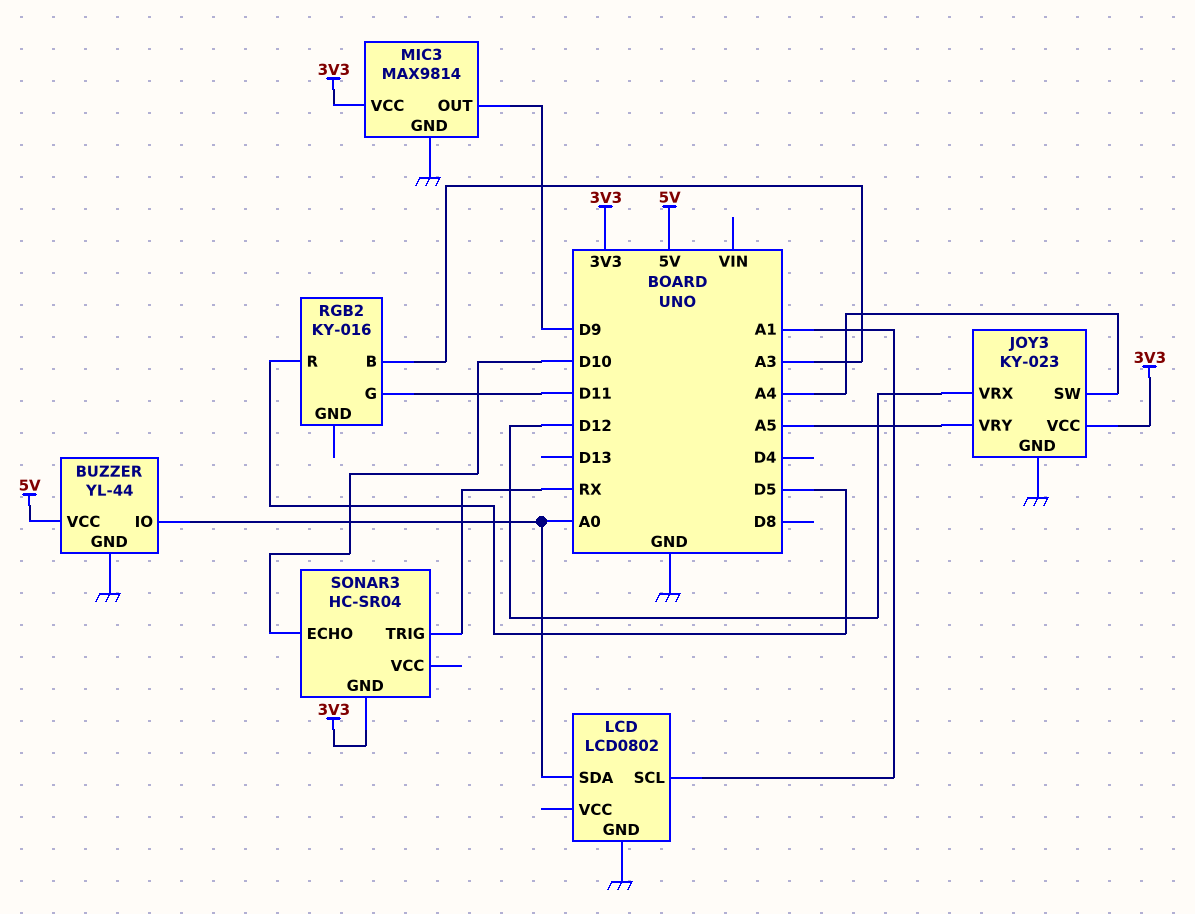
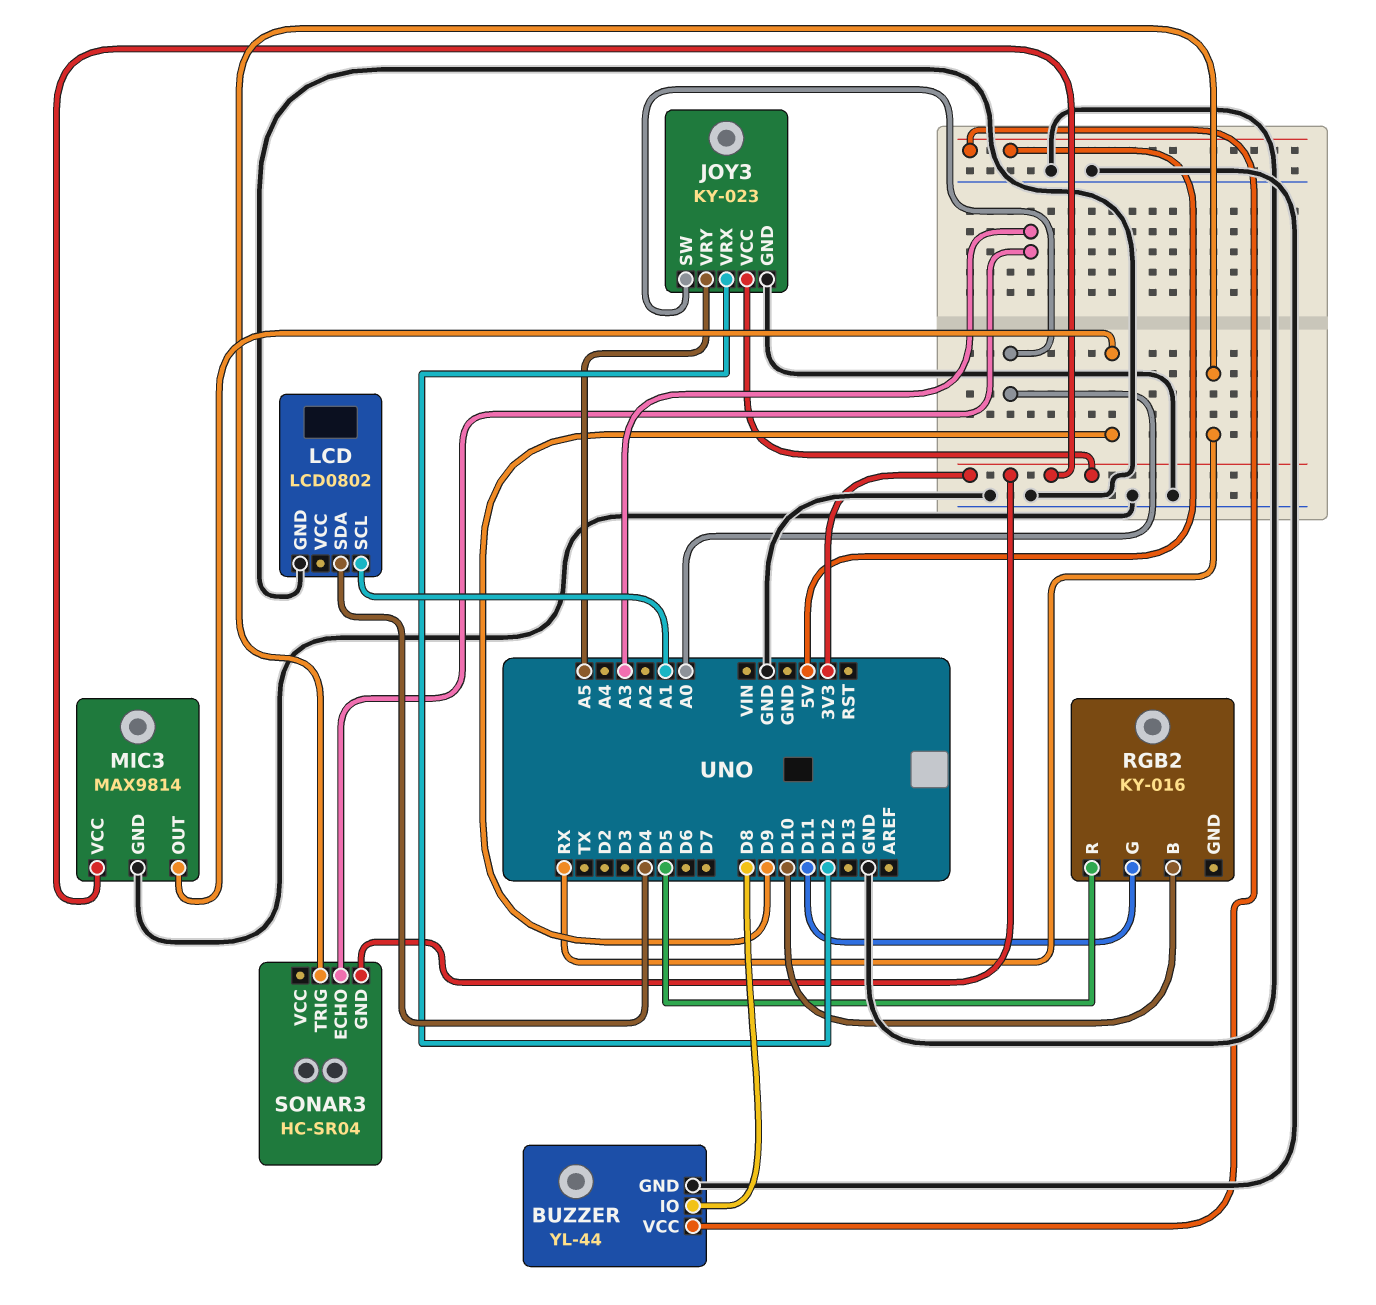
BUZZER pin IO: A0 -> D8
JOY3 pin SW: A4 -> A0
LCD pin SDA: A0 -> D4
RGB2 pin B: A3 -> D10
SONAR3 pin ECHO: D10 -> A3

